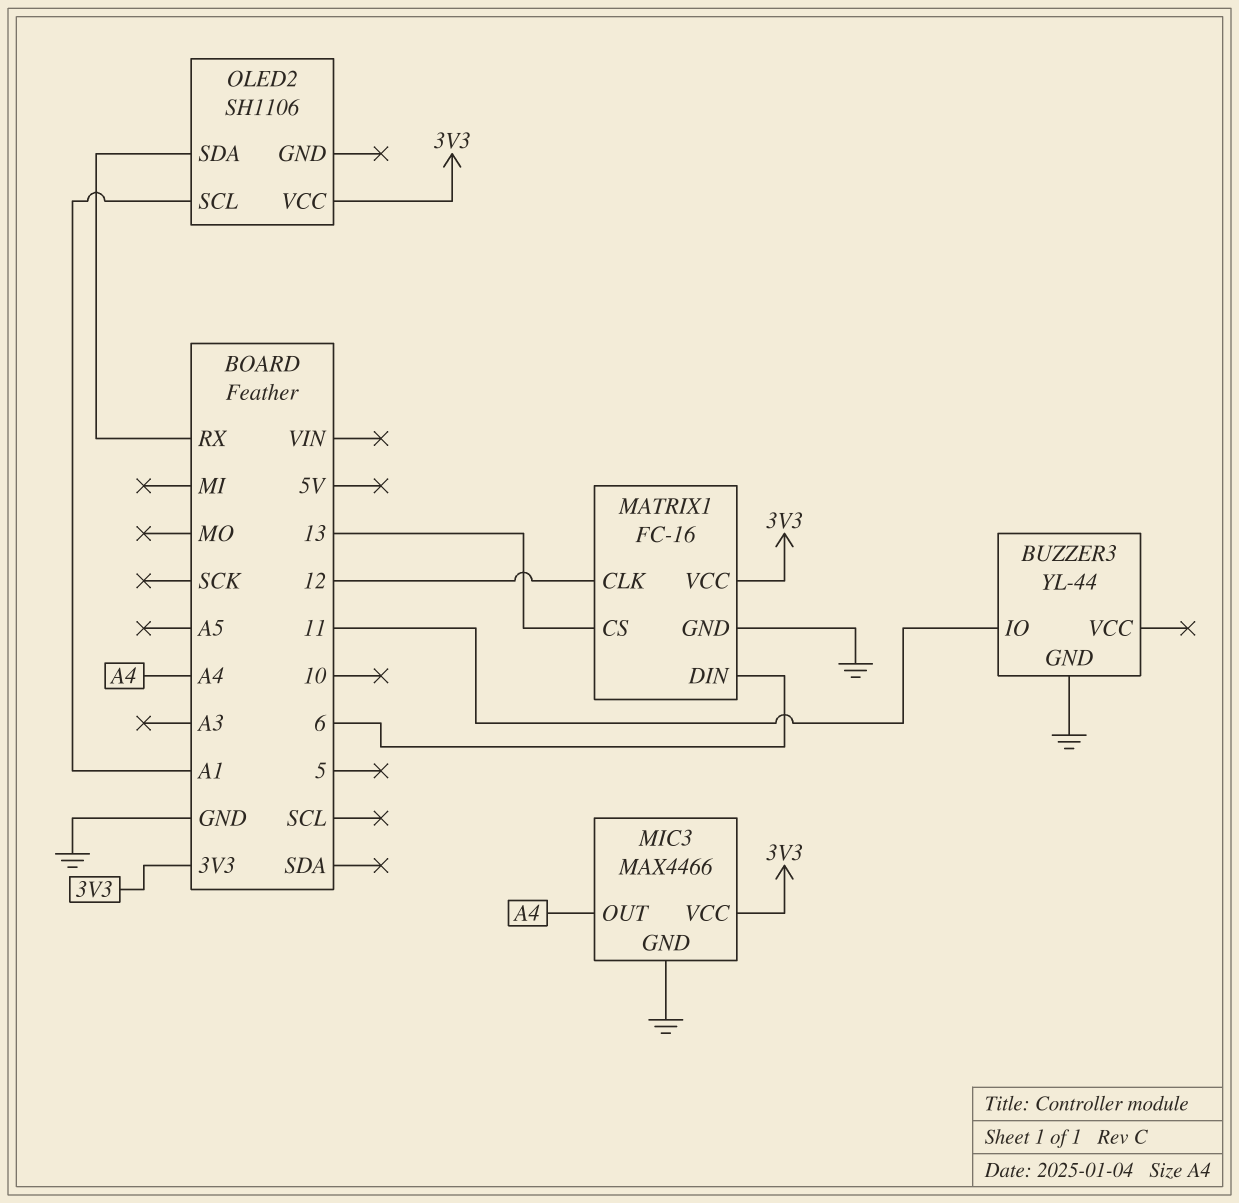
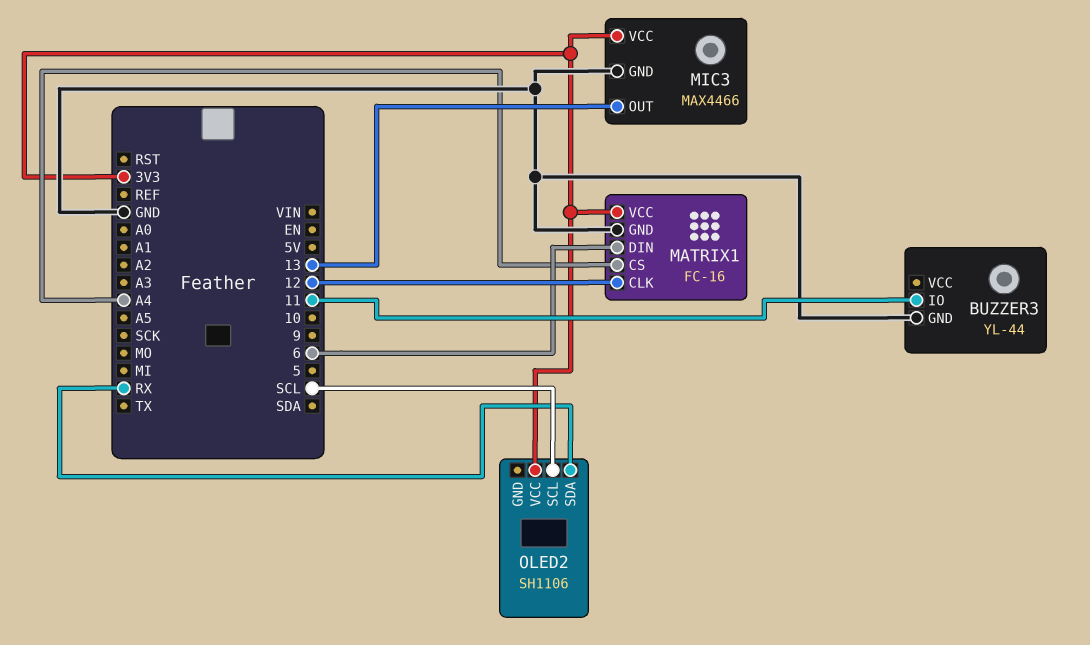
MATRIX1 pin CS: 13 -> A4
MIC3 pin OUT: A4 -> 13
OLED2 pin SCL: A1 -> SCL

